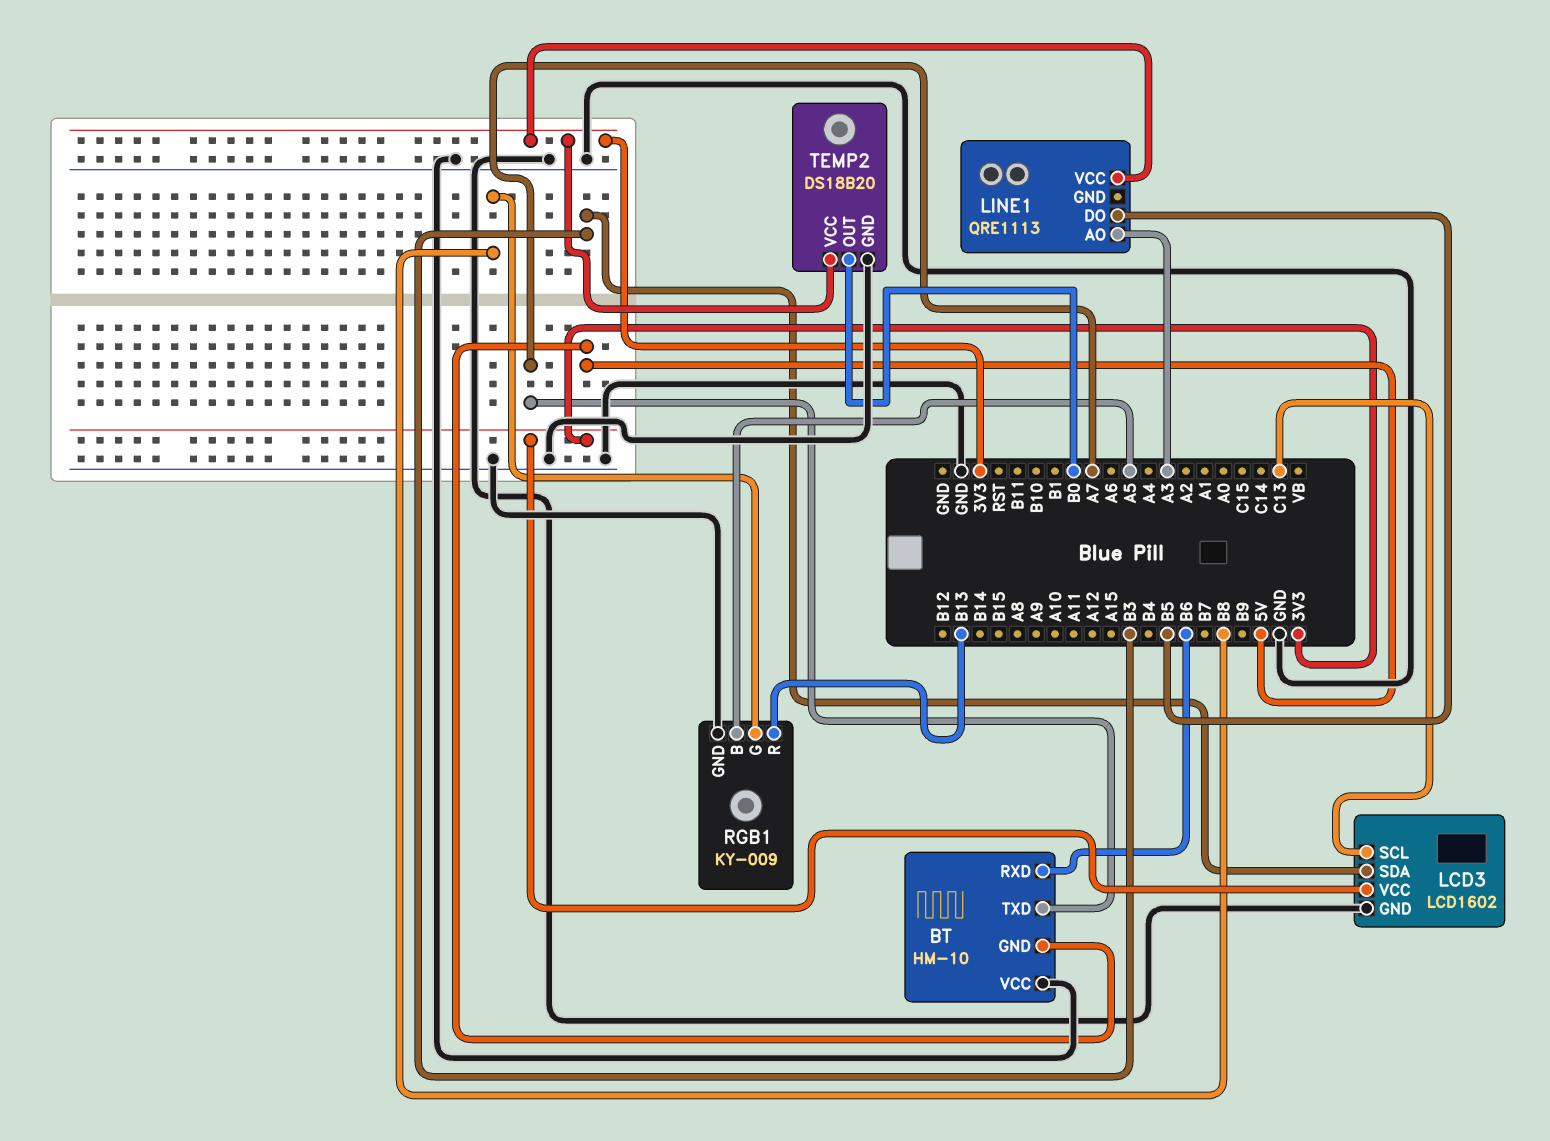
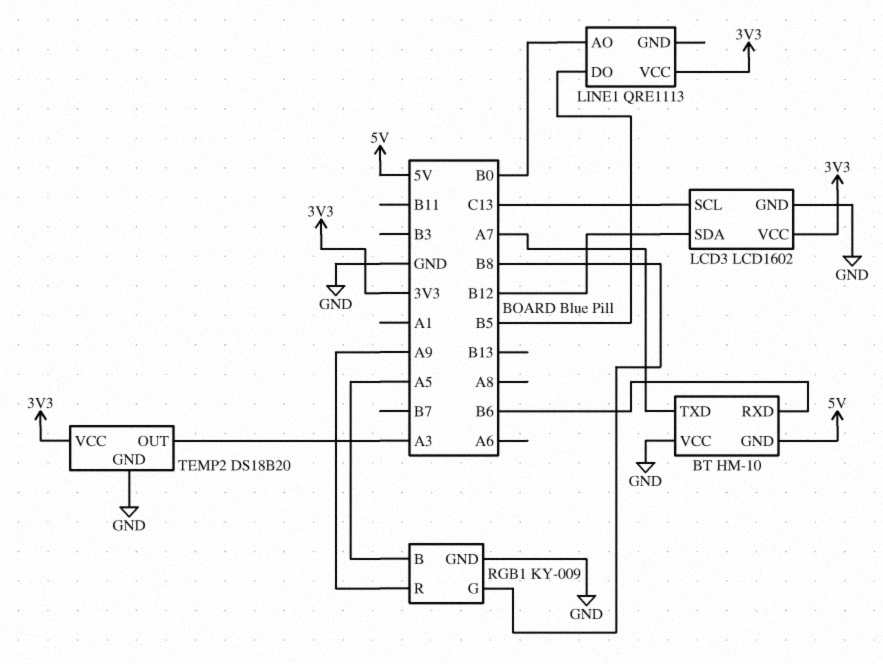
LCD3 pin SDA: B3 -> B12
LINE1 pin AO: A3 -> B0
RGB1 pin R: B13 -> A9
TEMP2 pin OUT: B0 -> A3

